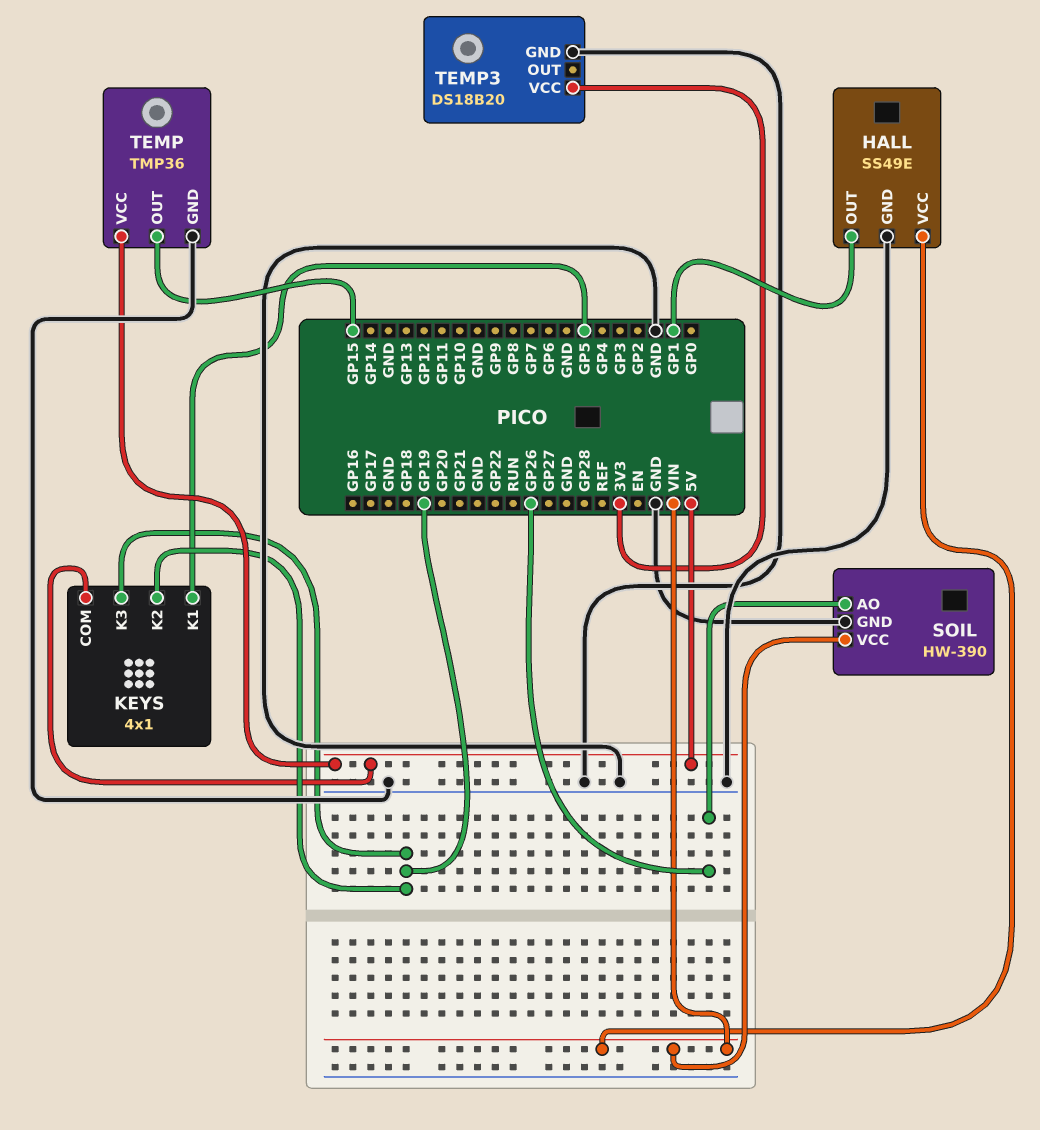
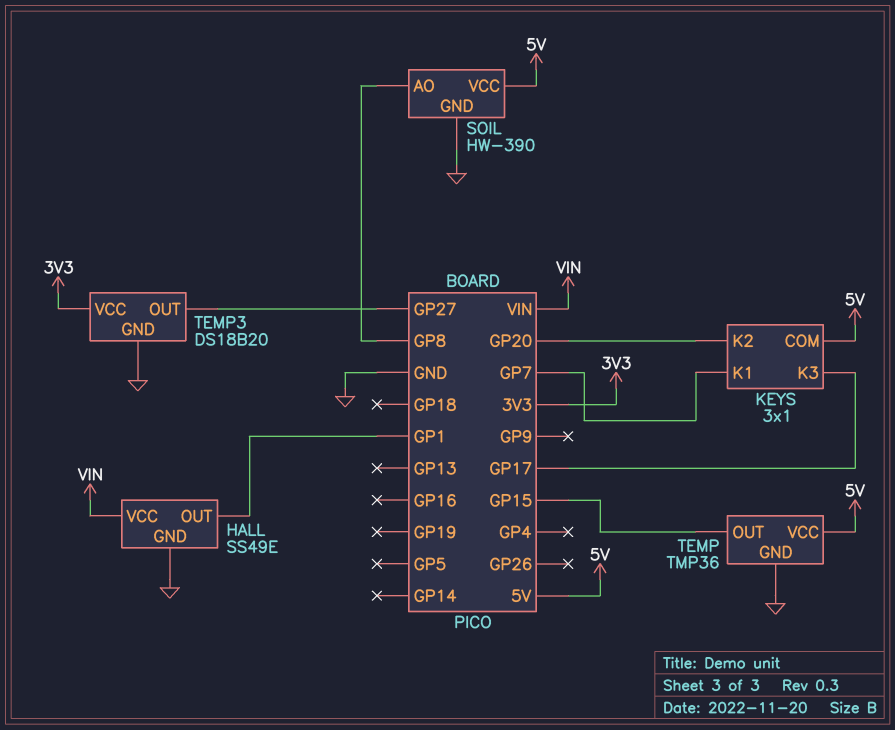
KEYS: 4x1 -> 3x1
KEYS pin K1: GP5 -> GP7
KEYS pin K2: GP19 -> GP20
KEYS pin K3: GP19 -> GP17
SOIL pin AO: GP26 -> GP8
SOIL pin VCC: VIN -> 5V
TEMP3 pin OUT: none -> GP27

